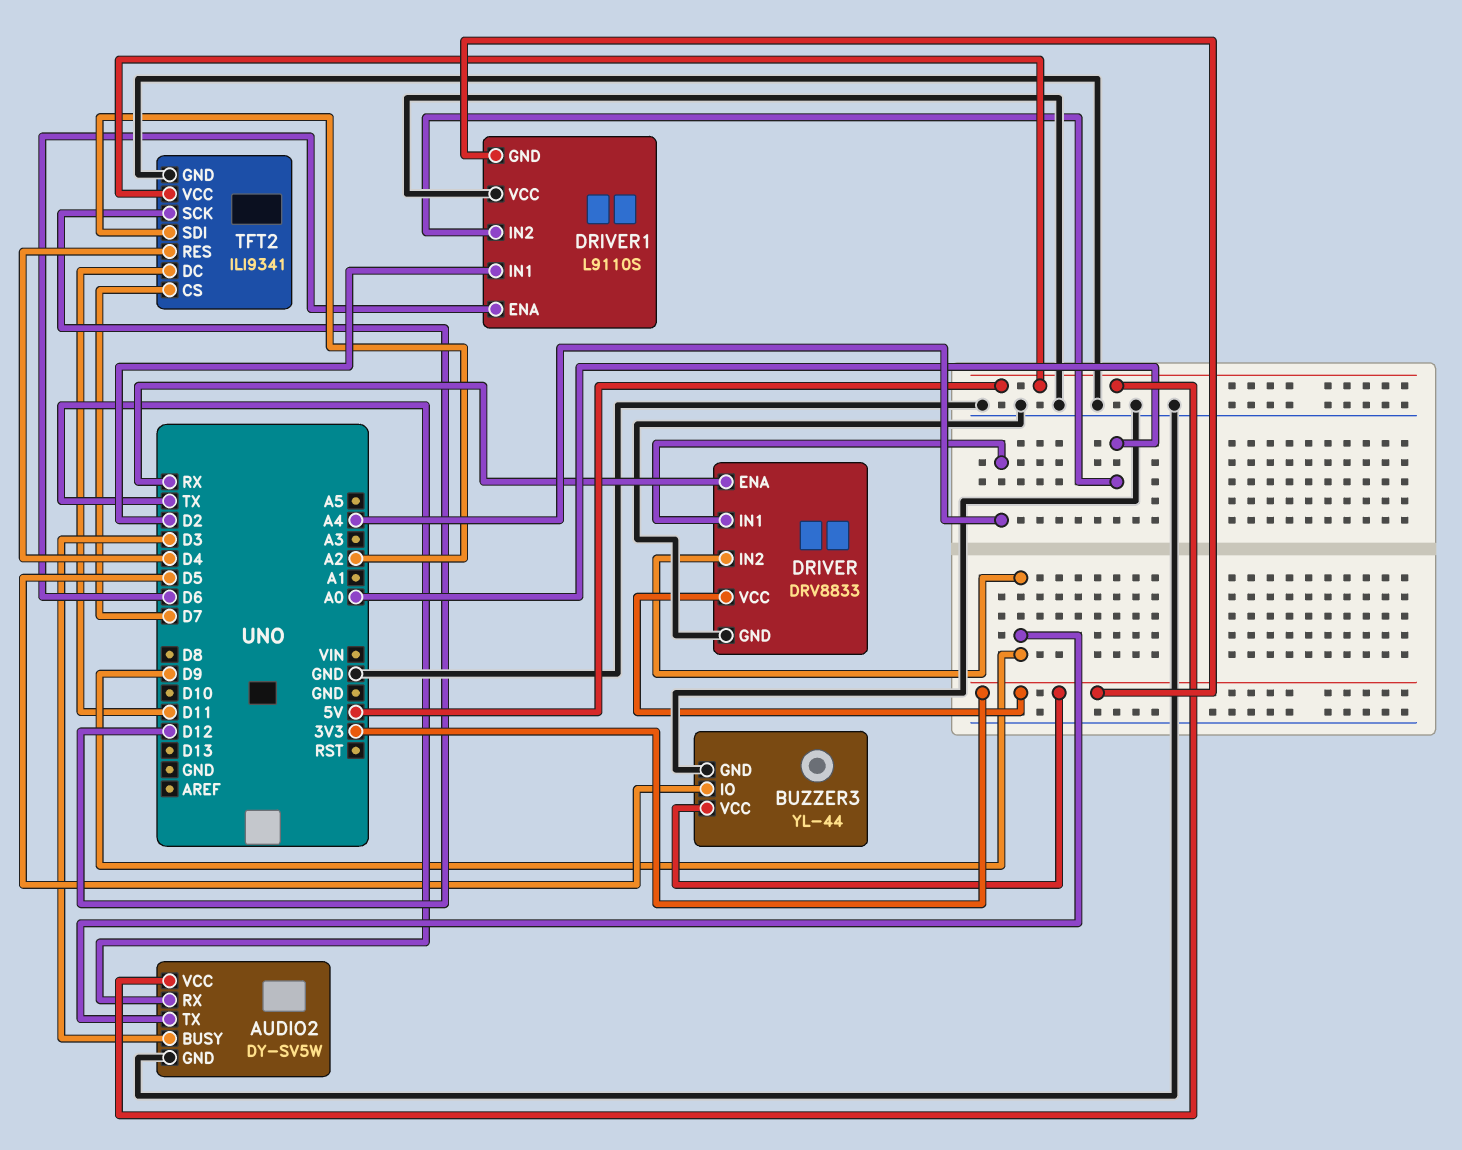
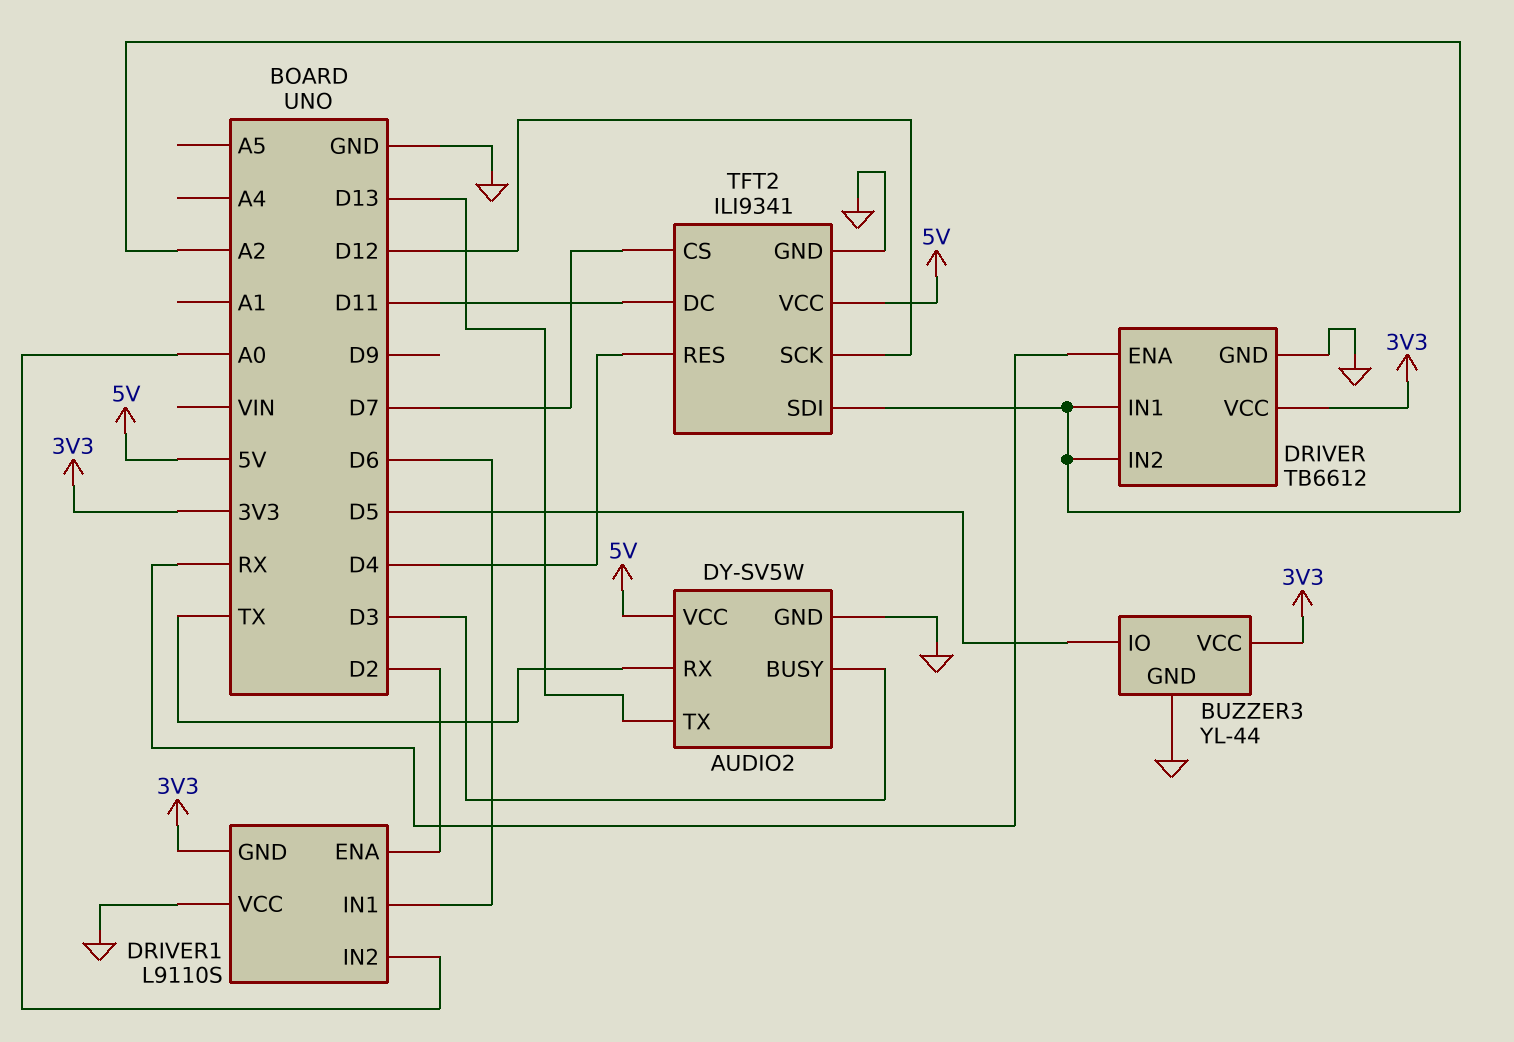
AUDIO2 pin TX: D9 -> D13
DRIVER: DRV8833 -> TB6612
DRIVER pin IN1: A4 -> A2
DRIVER pin IN2: D9 -> A2
DRIVER1 pin ENA: D6 -> D2
DRIVER1 pin IN1: D2 -> D6

